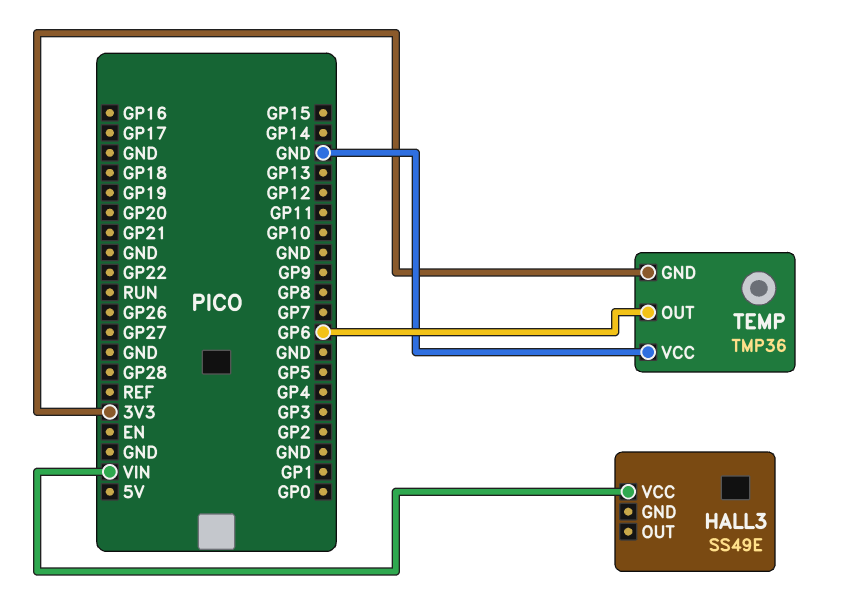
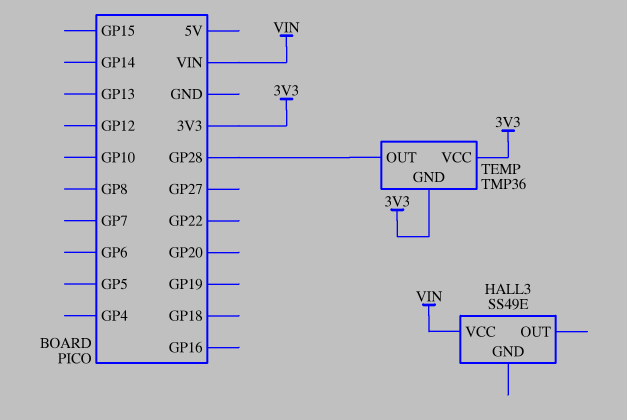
TEMP pin OUT: GP6 -> GP28
TEMP pin VCC: GND -> 3V3

